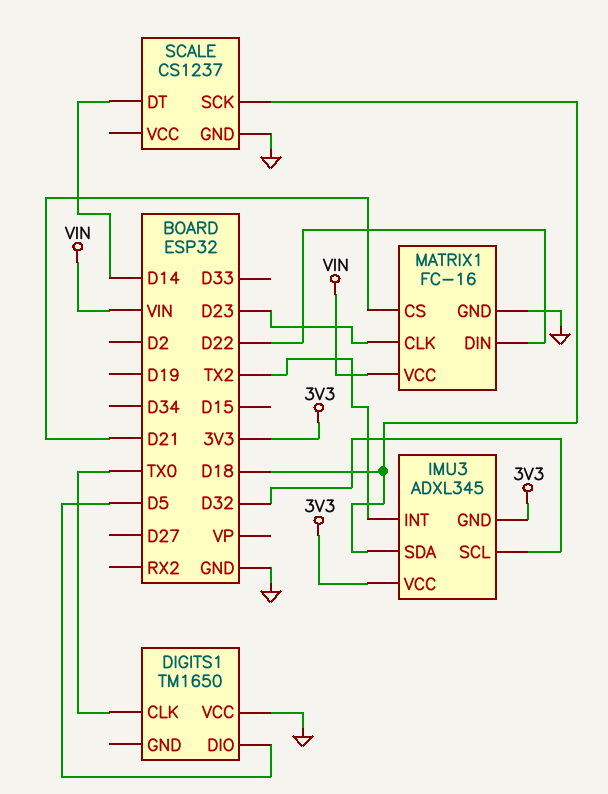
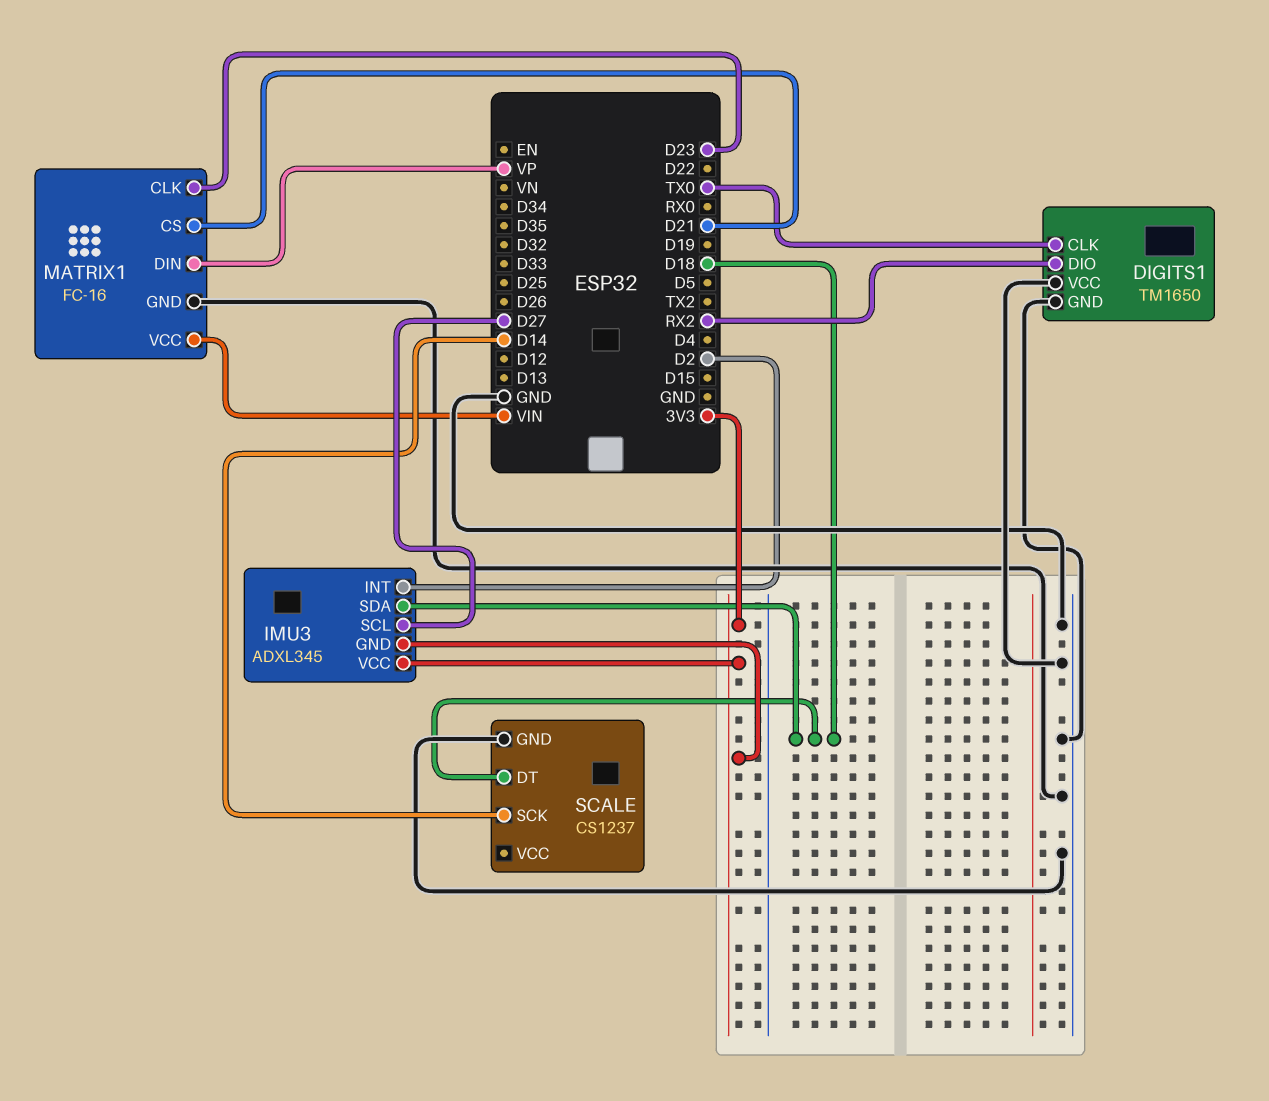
DIGITS1 pin DIO: D5 -> RX2
DIGITS1 pin GND: none -> GND
IMU3 pin INT: TX2 -> D2
IMU3 pin SCL: D32 -> D27
MATRIX1 pin DIN: D22 -> VP
SCALE pin DT: D14 -> D18
SCALE pin SCK: D18 -> D14

